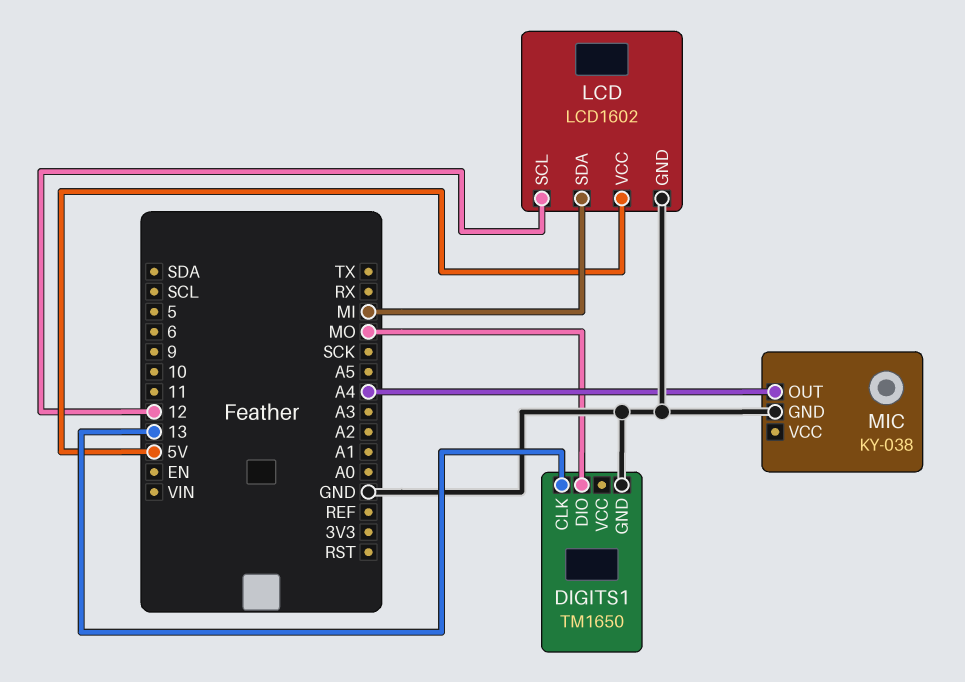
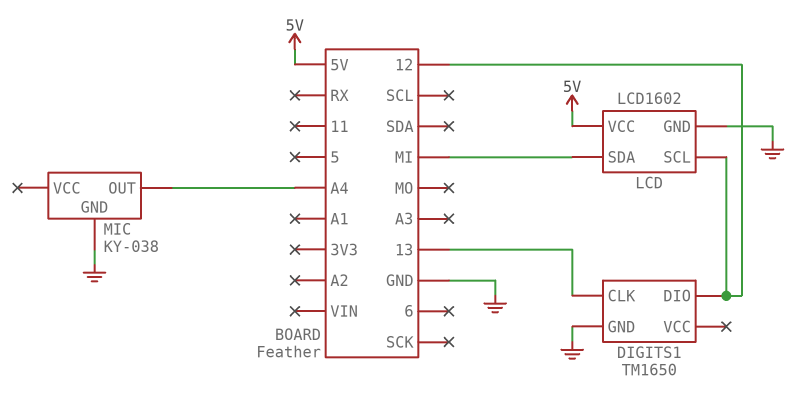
DIGITS1 pin DIO: MO -> 12

